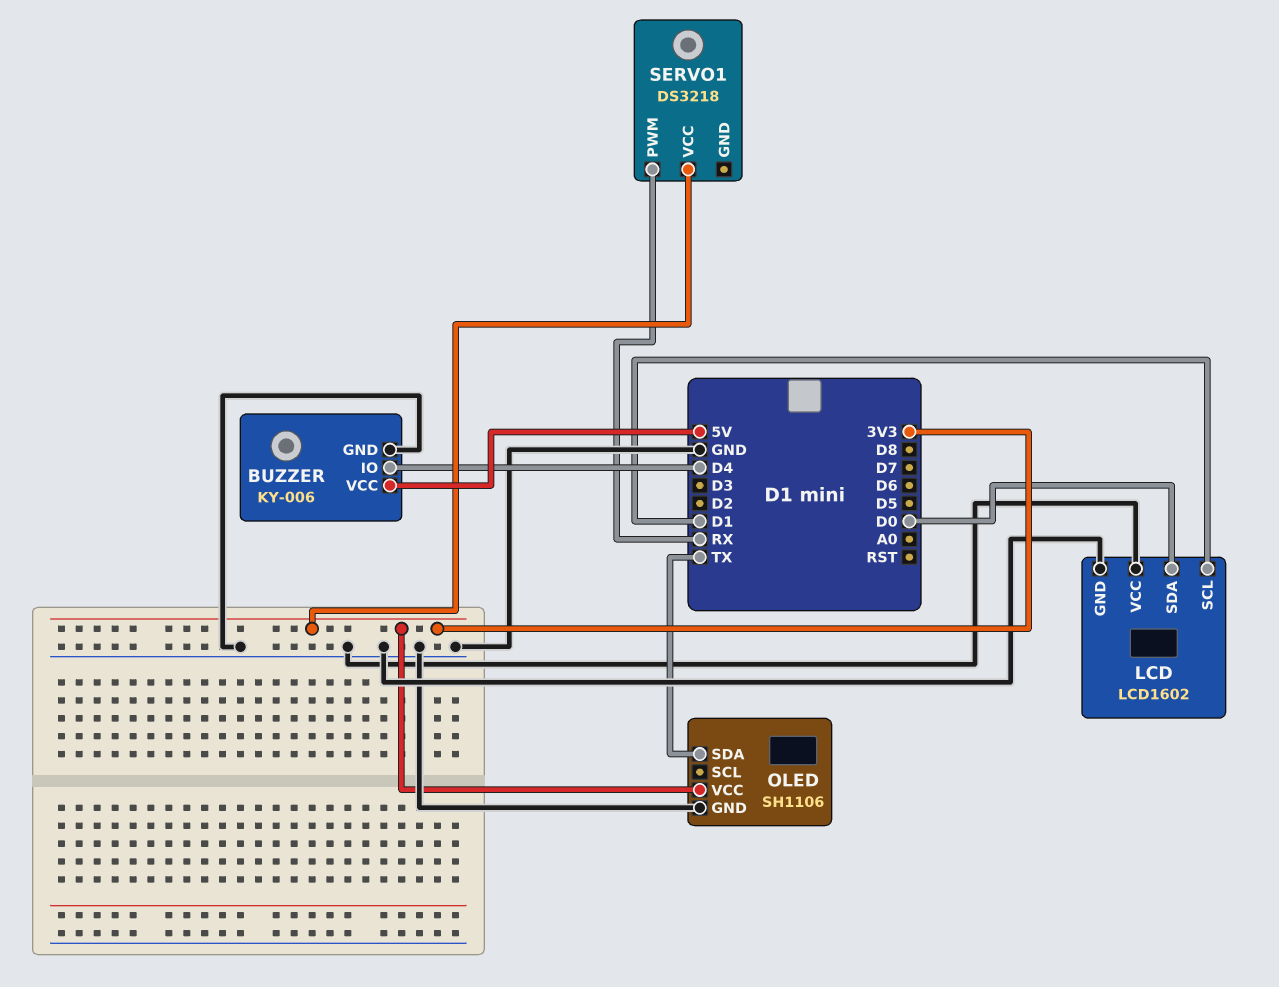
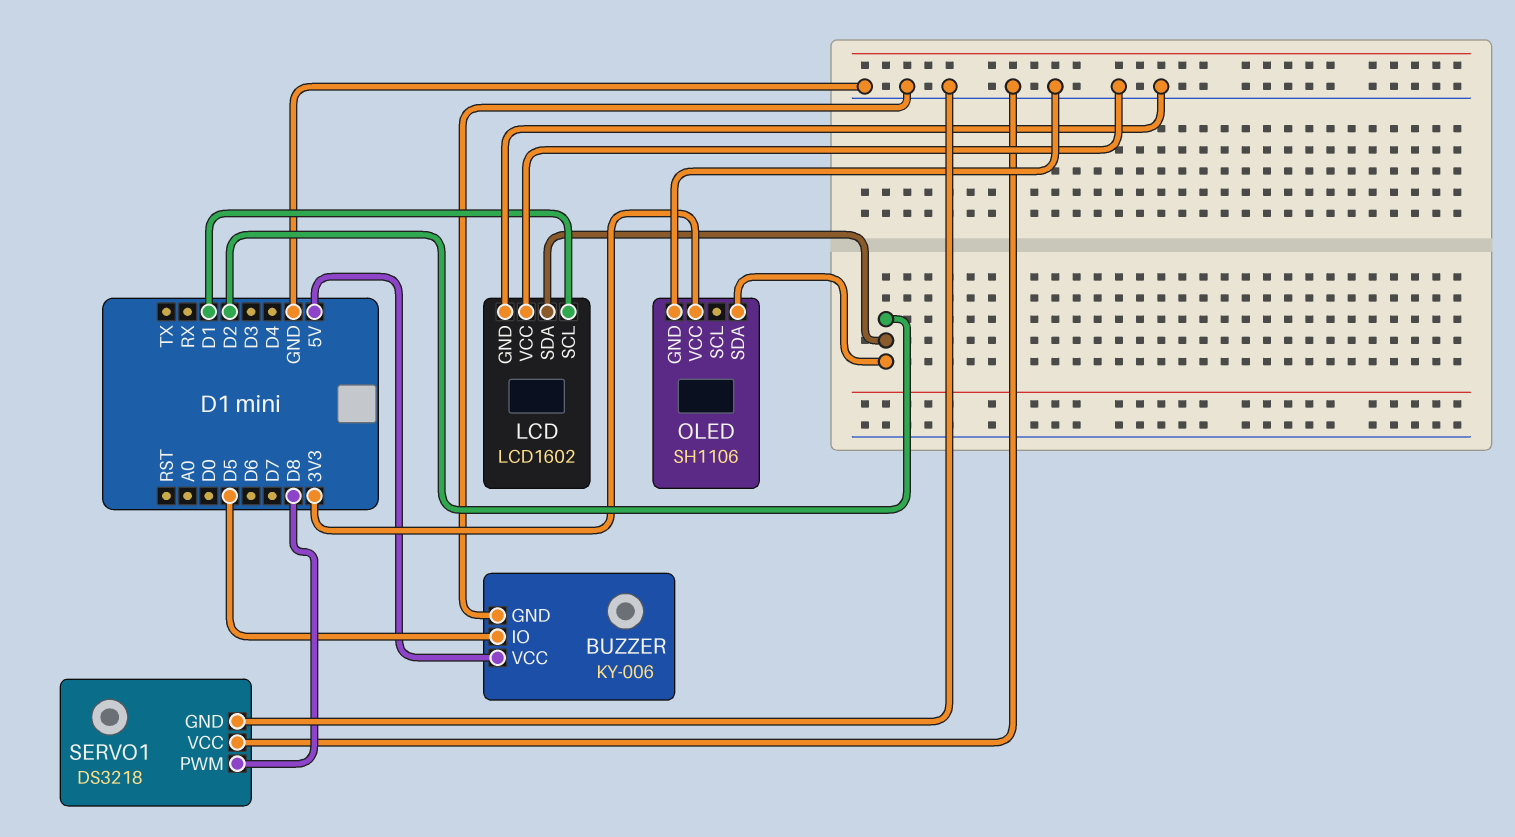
BUZZER pin IO: D4 -> D5
LCD pin SDA: D0 -> D2
OLED pin SDA: TX -> D2
SERVO1 pin GND: none -> GND
SERVO1 pin PWM: RX -> D8
SERVO1 pin VCC: 3V3 -> GND

